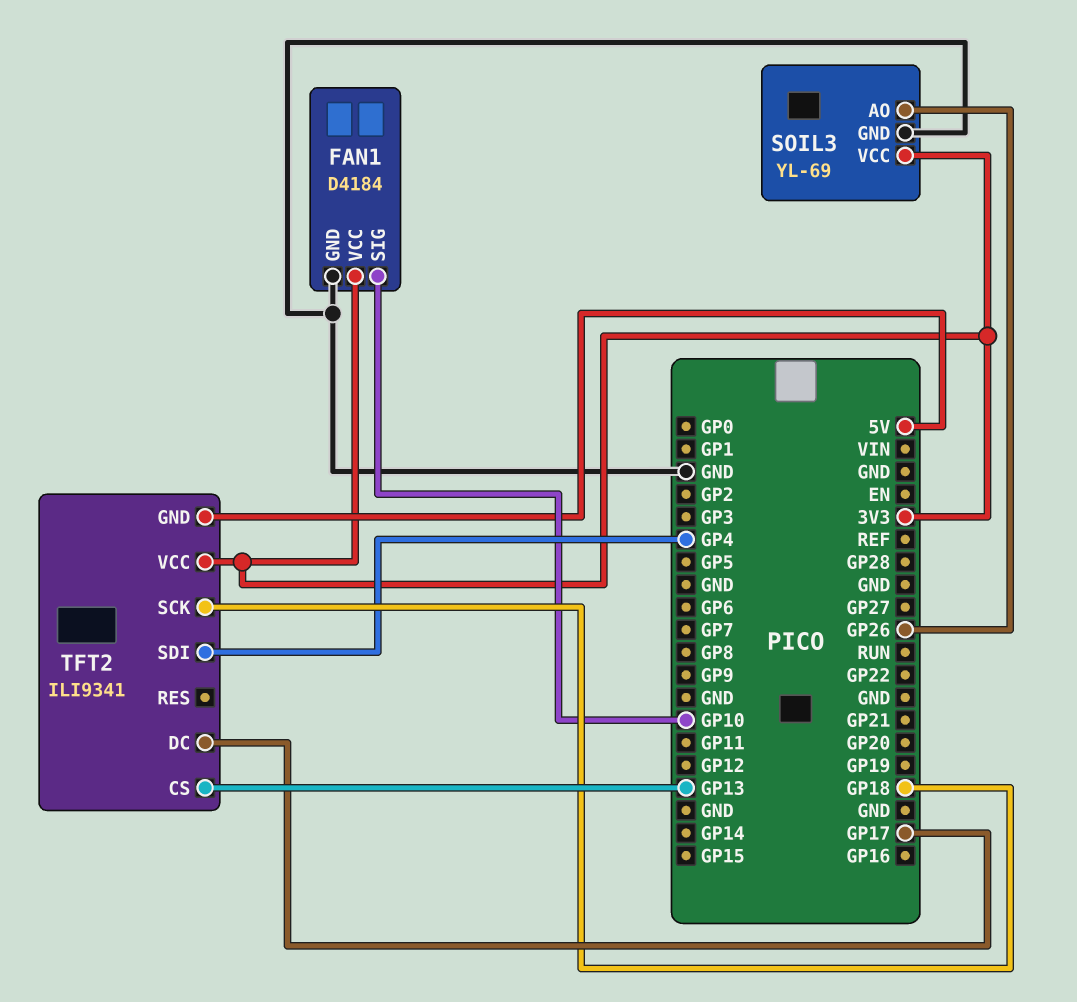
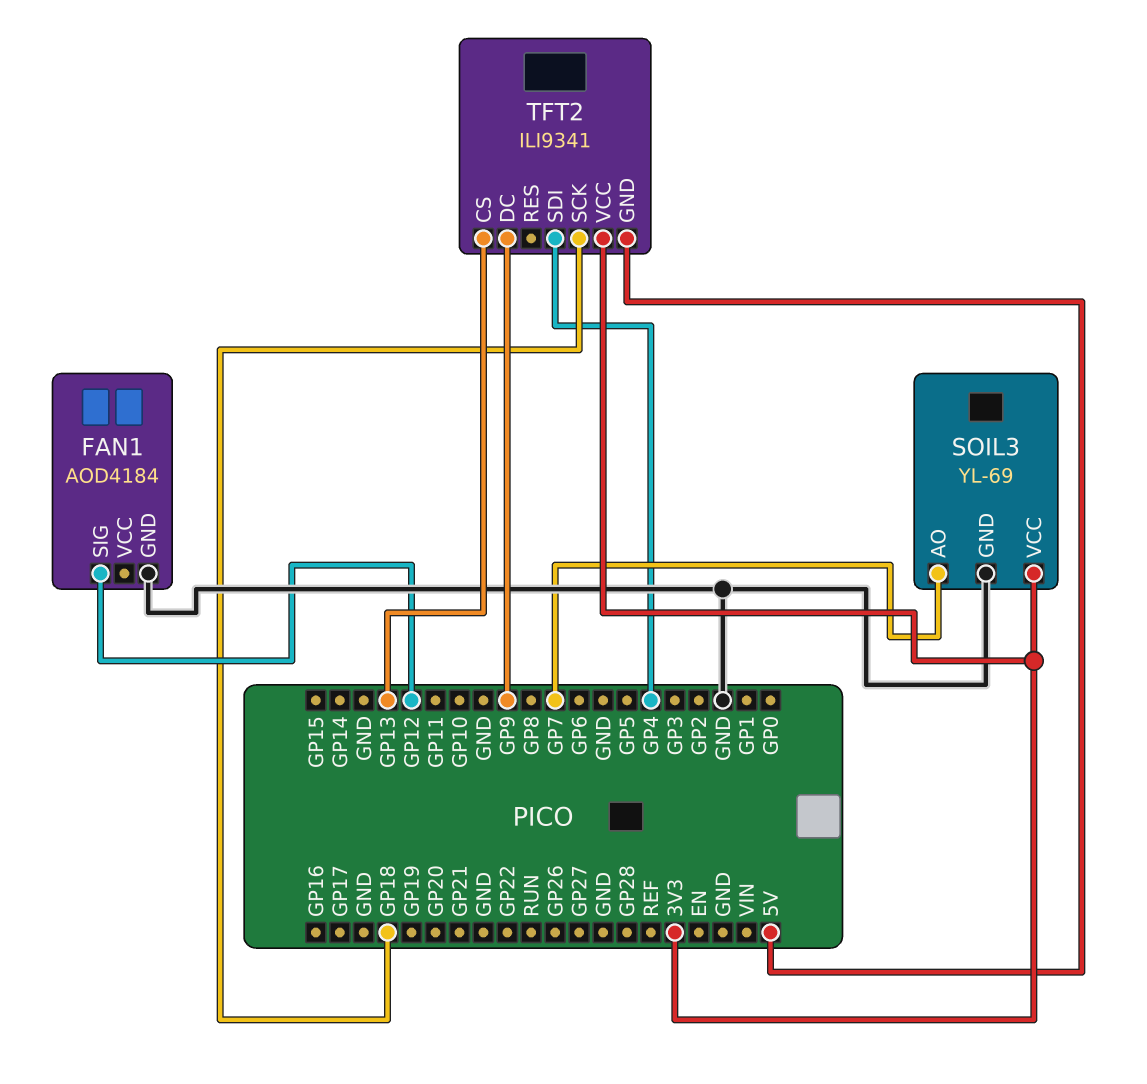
FAN1: D4184 -> AOD4184
FAN1 pin SIG: GP10 -> GP12
FAN1 pin VCC: 3V3 -> none
SOIL3 pin AO: GP26 -> GP7
TFT2 pin DC: GP17 -> GP9

